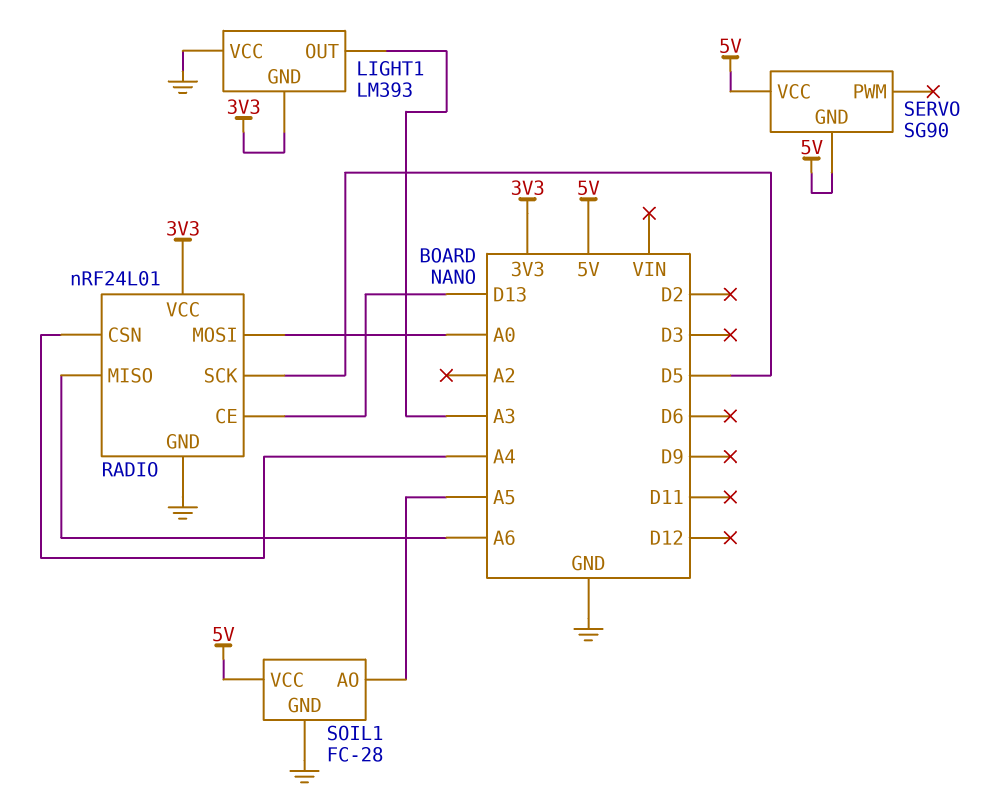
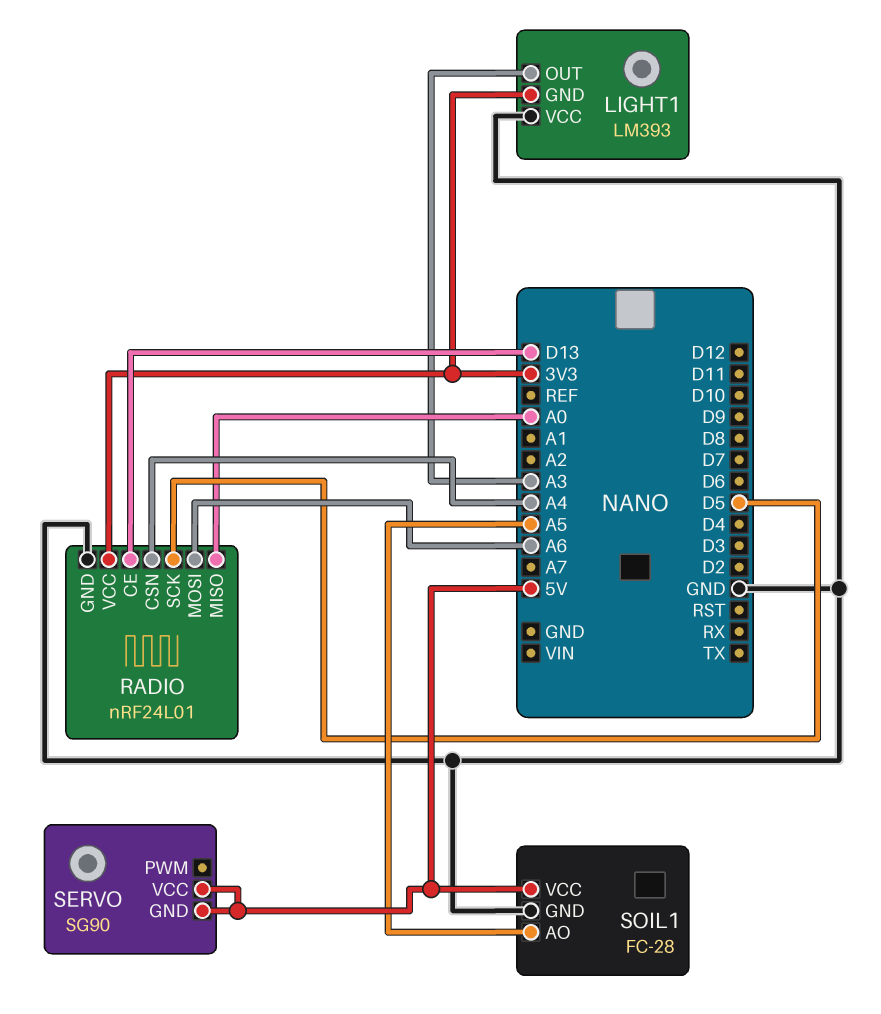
RADIO pin MISO: A6 -> A0
RADIO pin MOSI: A0 -> A6

